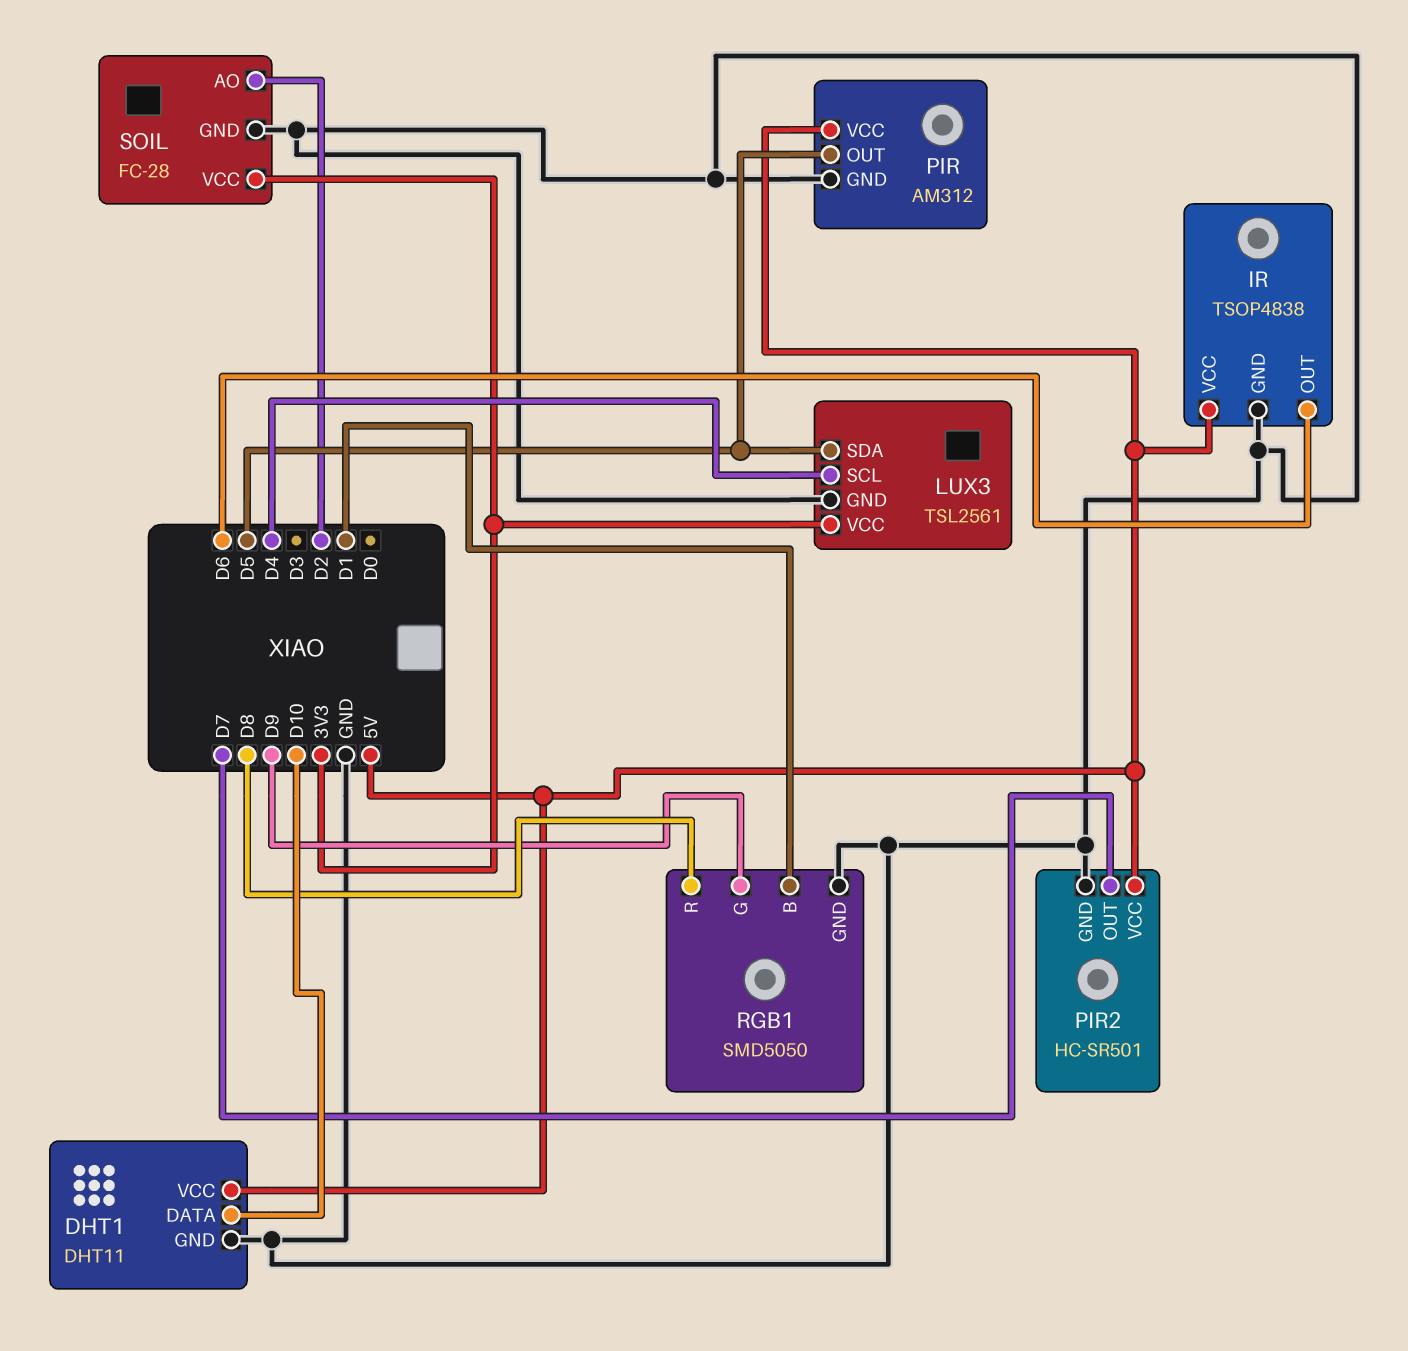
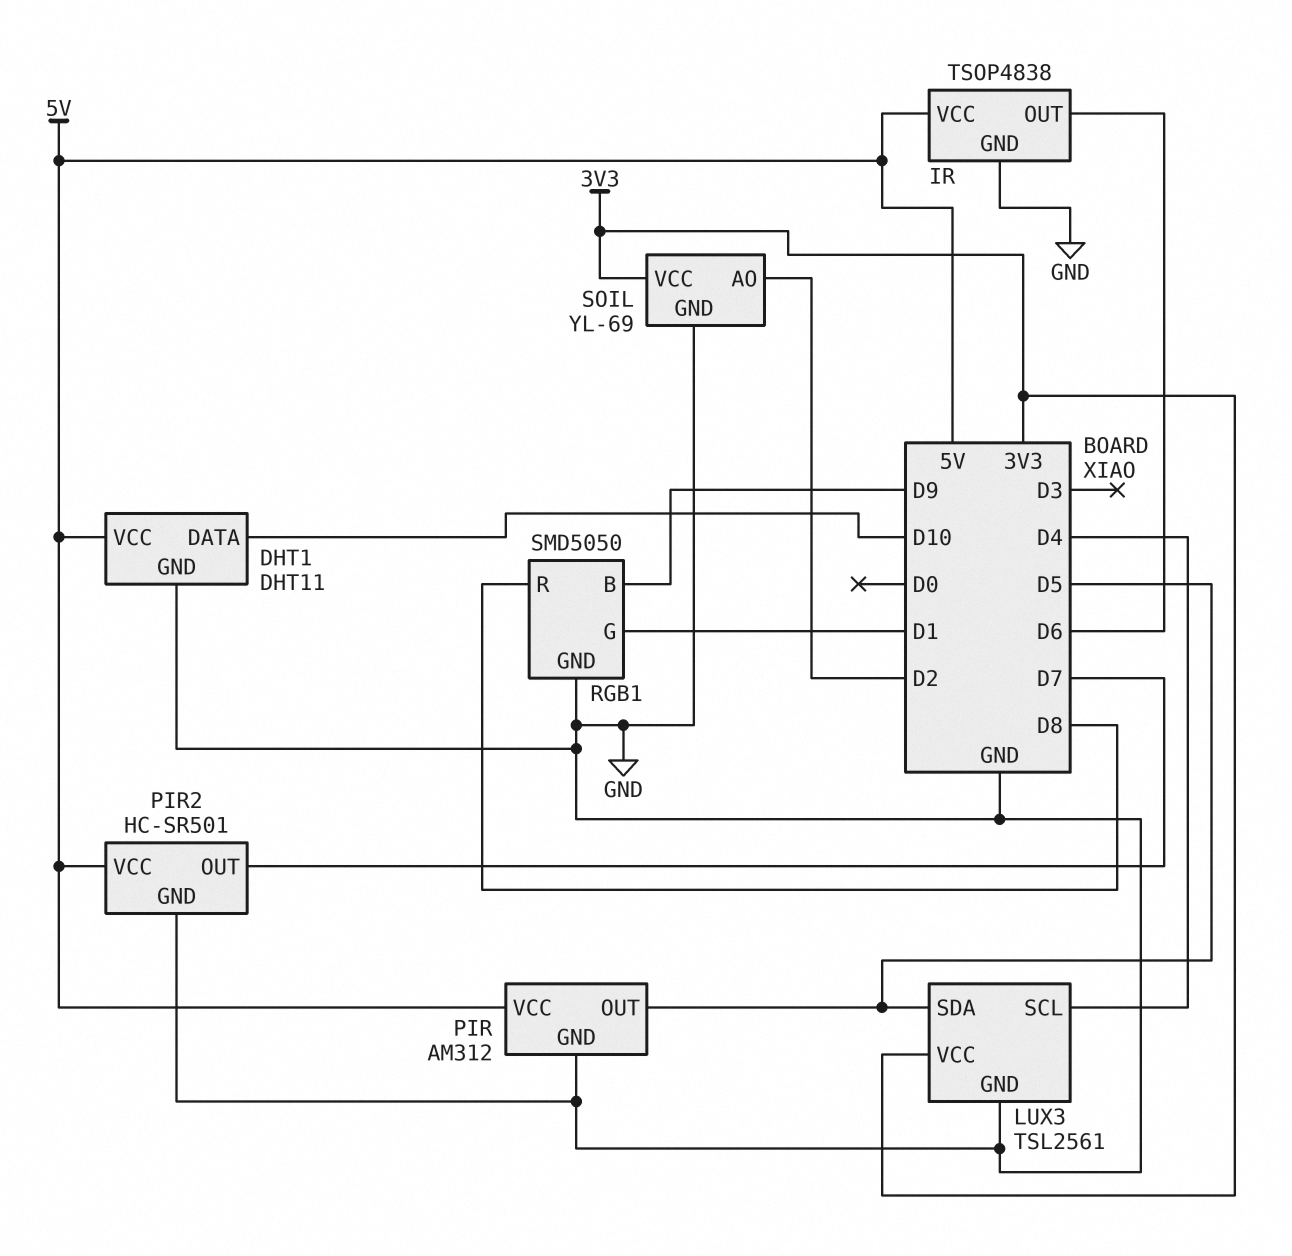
RGB1 pin B: D1 -> D9
RGB1 pin G: D9 -> D1
SOIL: FC-28 -> YL-69

